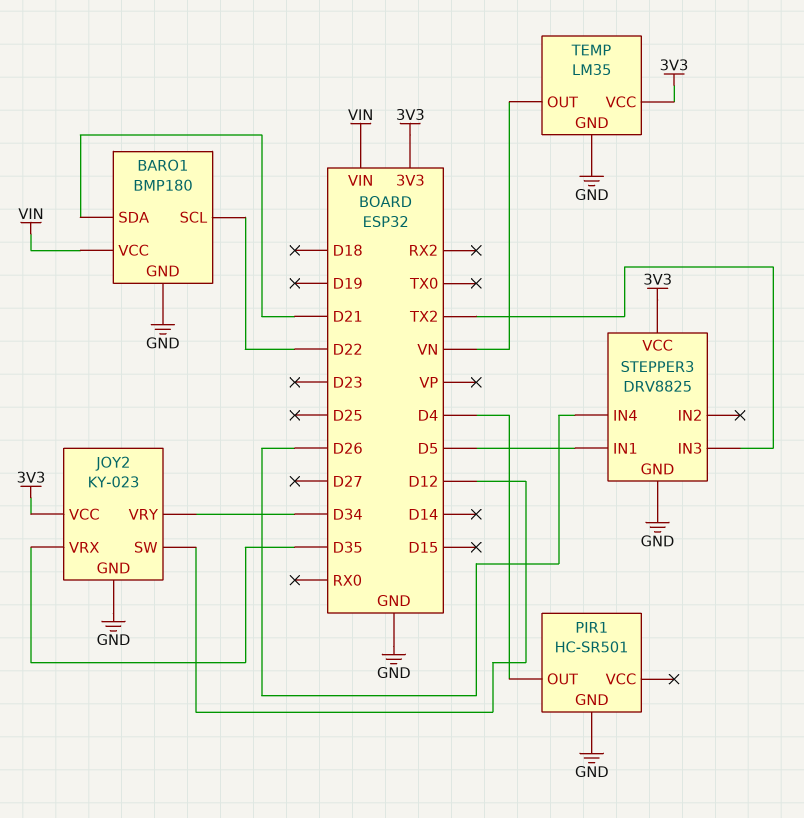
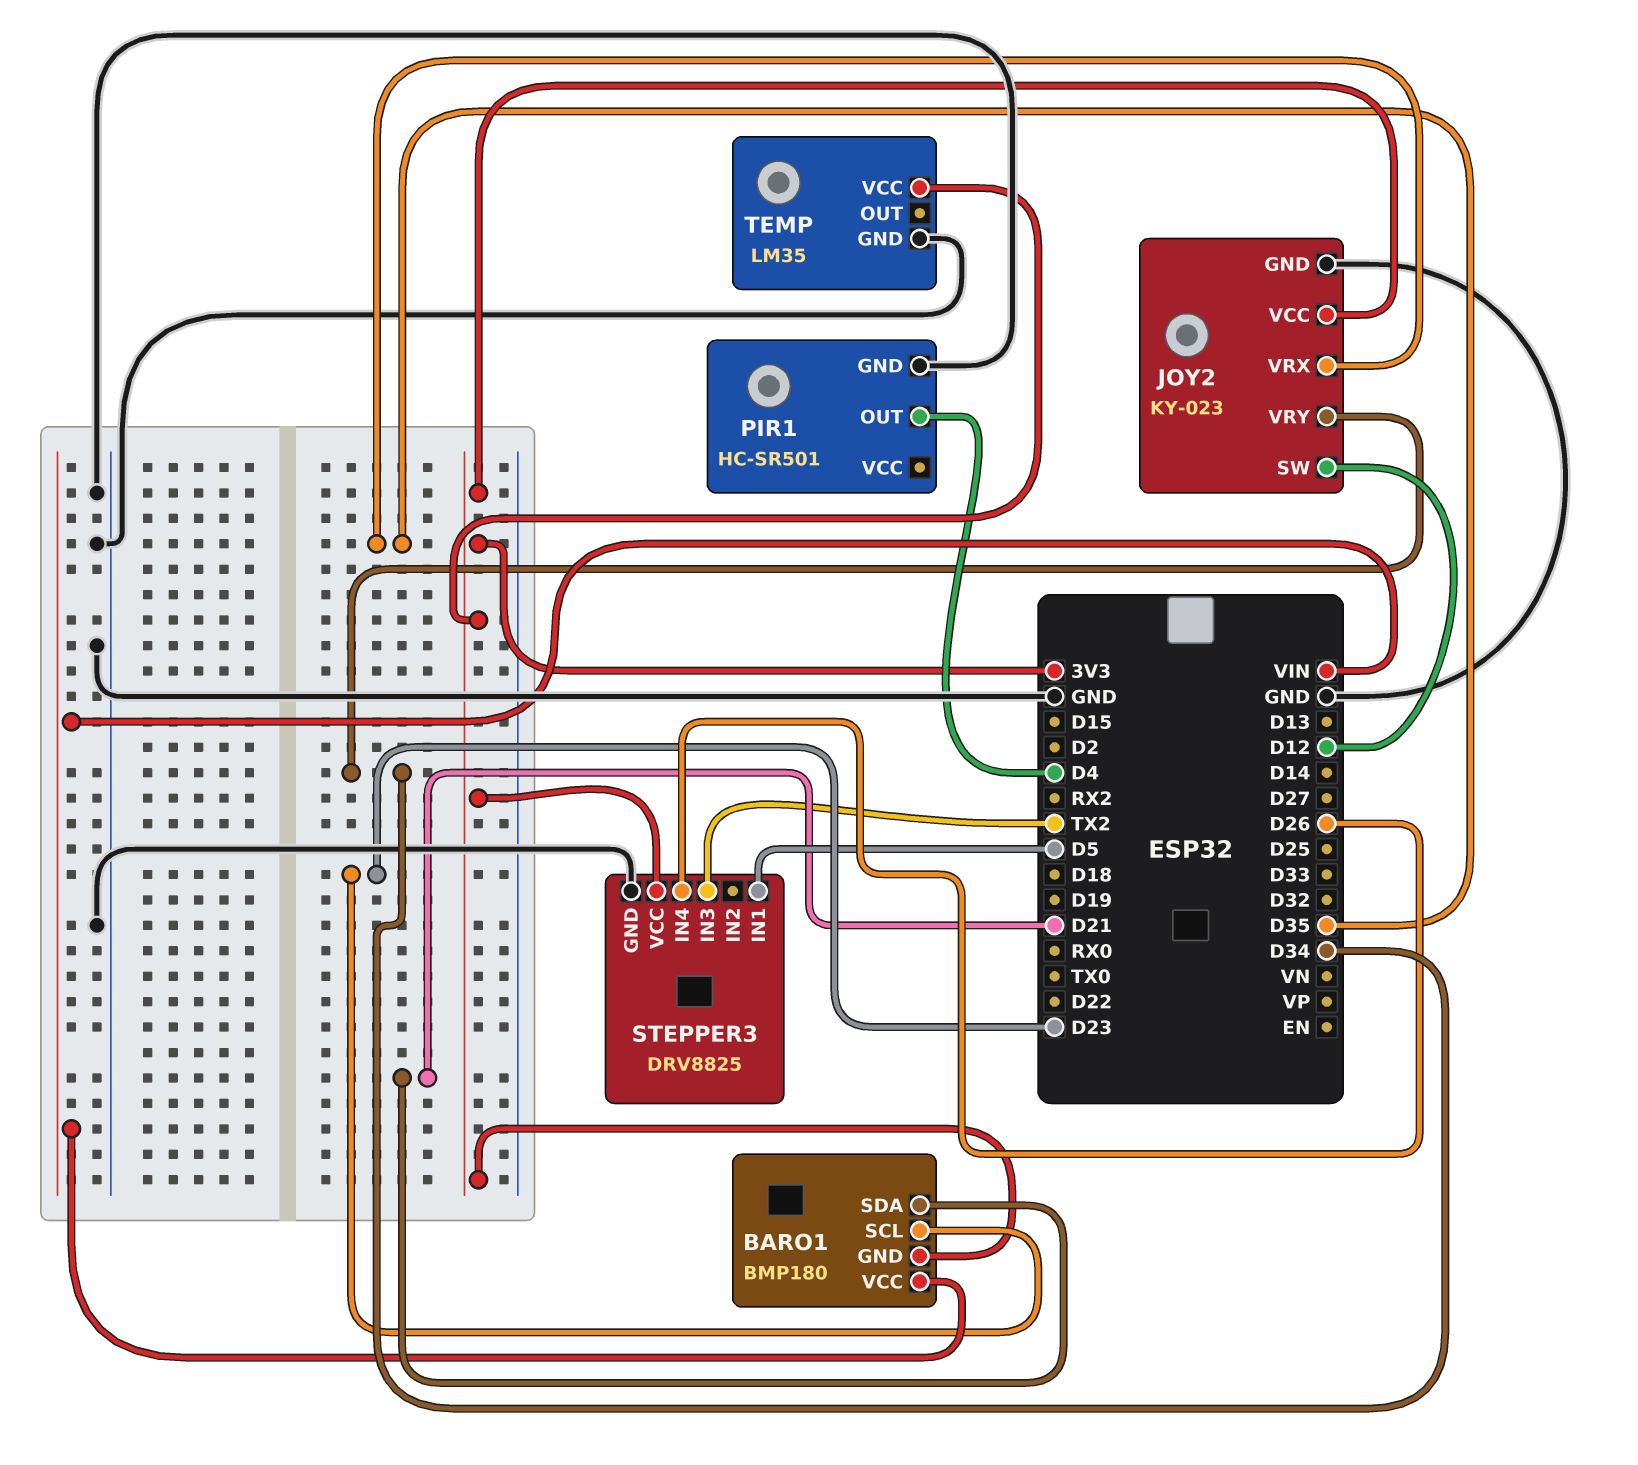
BARO1 pin GND: GND -> 3V3
BARO1 pin SCL: D22 -> D23
TEMP pin OUT: VN -> none

